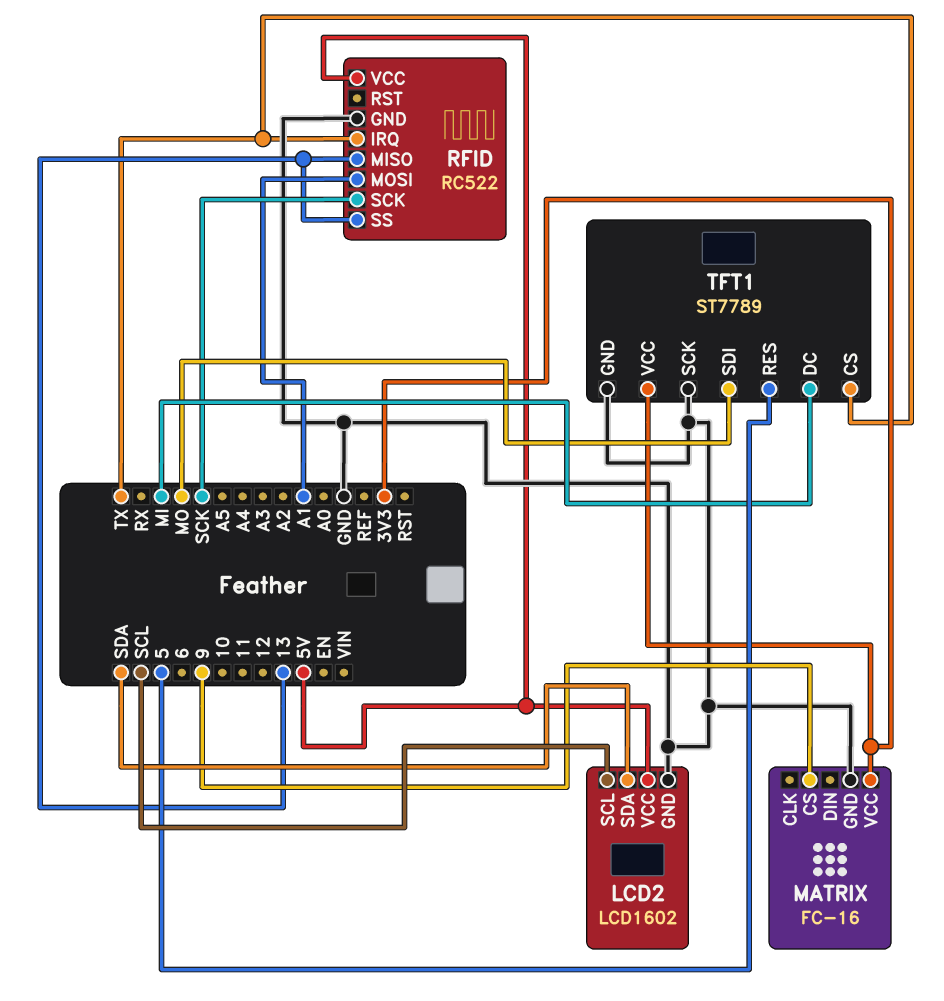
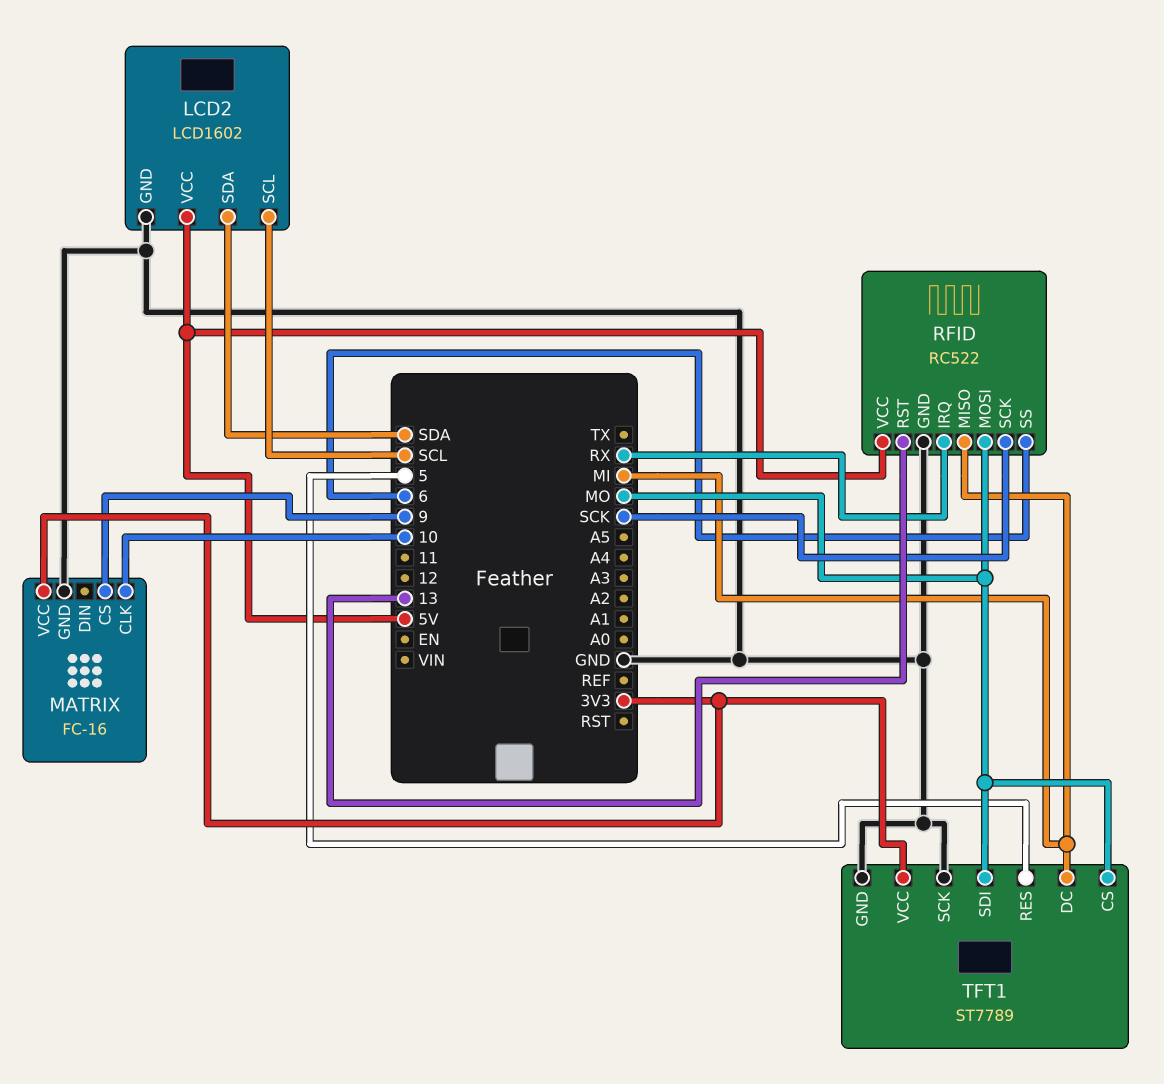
MATRIX pin CLK: none -> 10
RFID pin IRQ: TX -> RX
RFID pin MISO: 13 -> MI
RFID pin MOSI: A1 -> MO
RFID pin RST: none -> 13
RFID pin SS: 13 -> 6
TFT1 pin CS: TX -> MO

